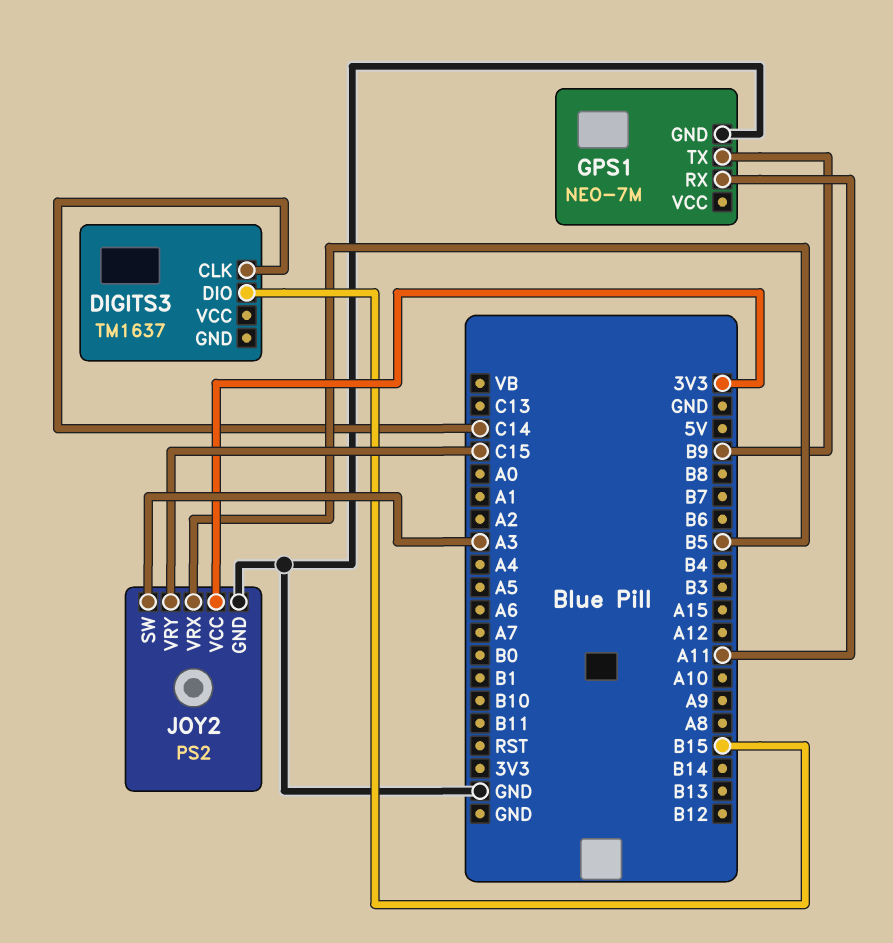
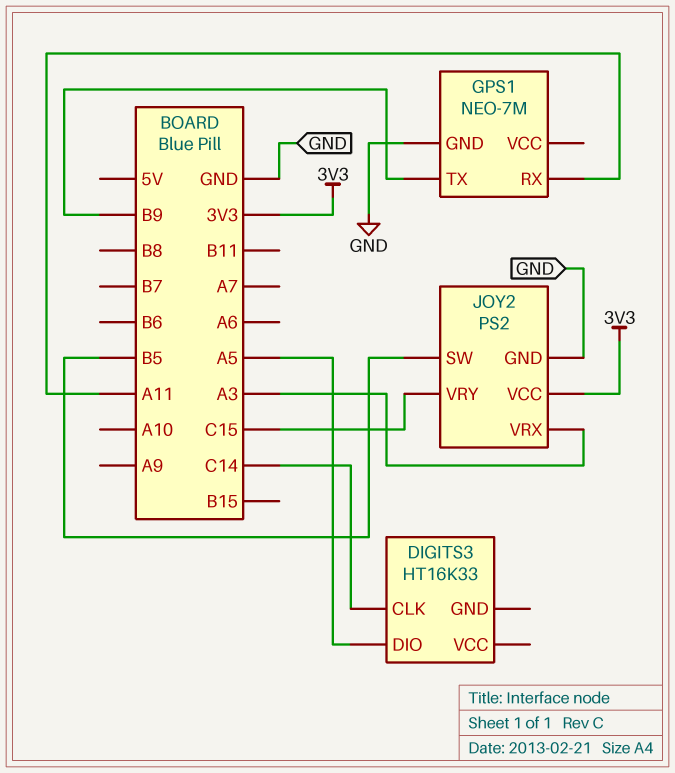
DIGITS3: TM1637 -> HT16K33
DIGITS3 pin DIO: B15 -> A5
JOY2 pin SW: A3 -> B5
JOY2 pin VRX: B5 -> A3

